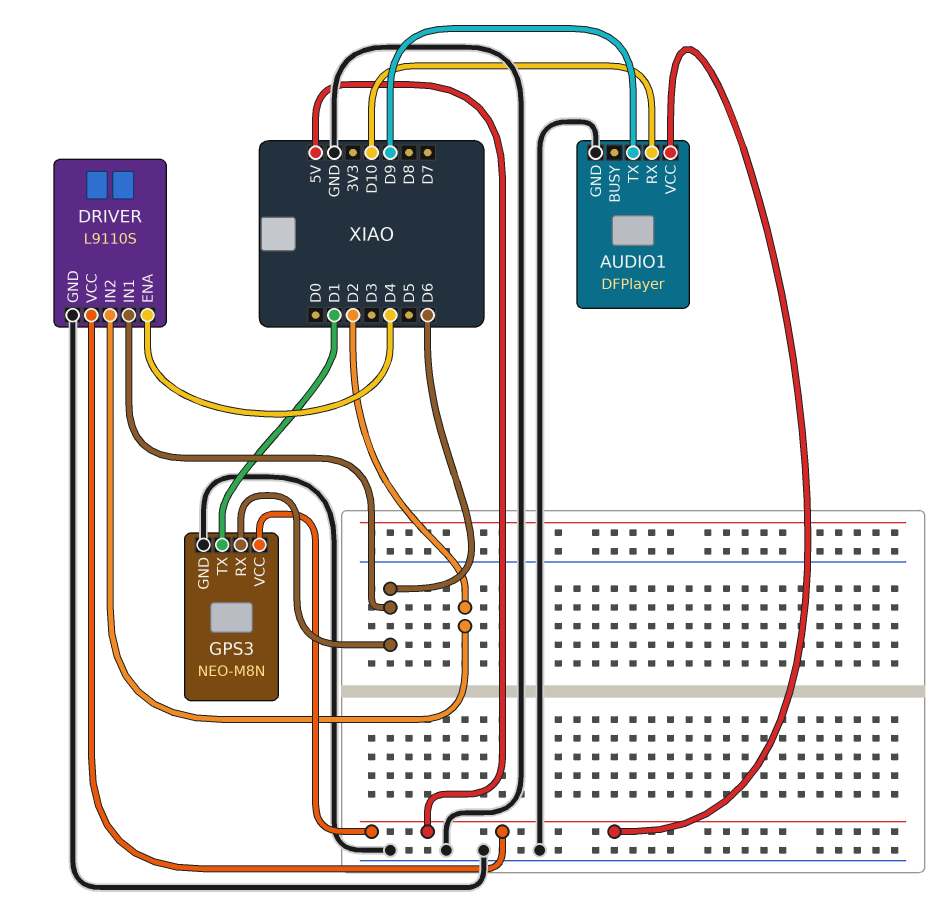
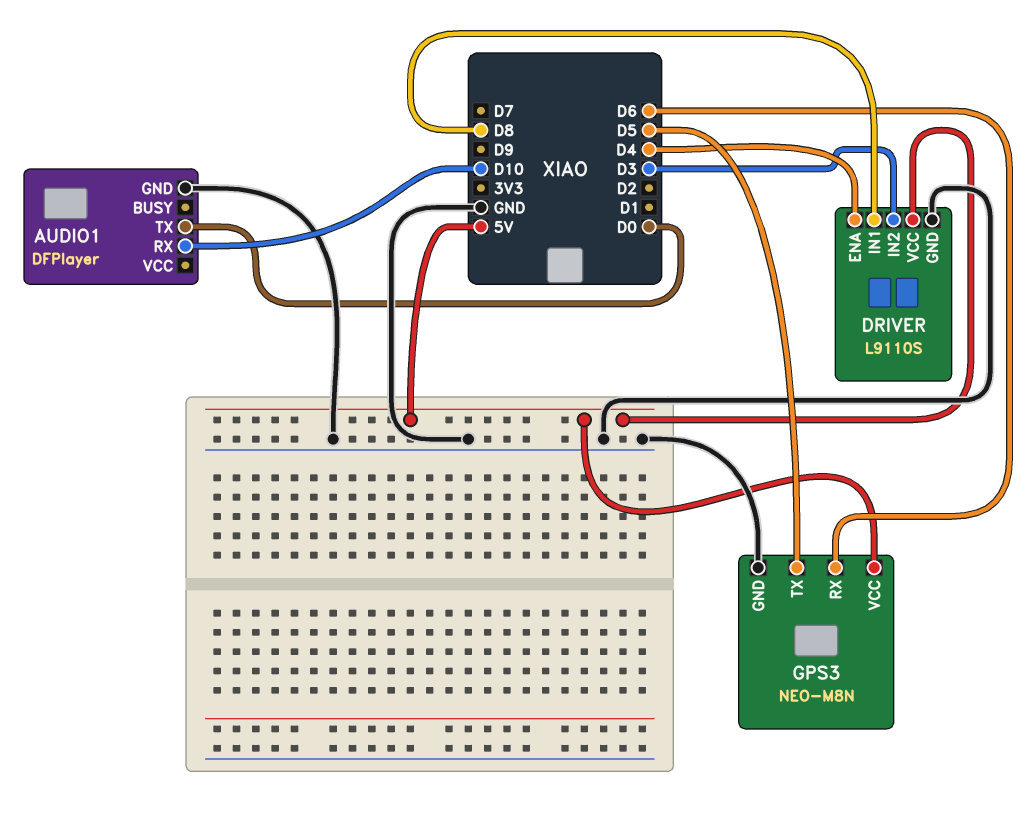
AUDIO1 pin TX: D9 -> D0
AUDIO1 pin VCC: 5V -> none
DRIVER pin IN1: D6 -> D8
DRIVER pin IN2: D2 -> D3
GPS3 pin TX: D1 -> D5

